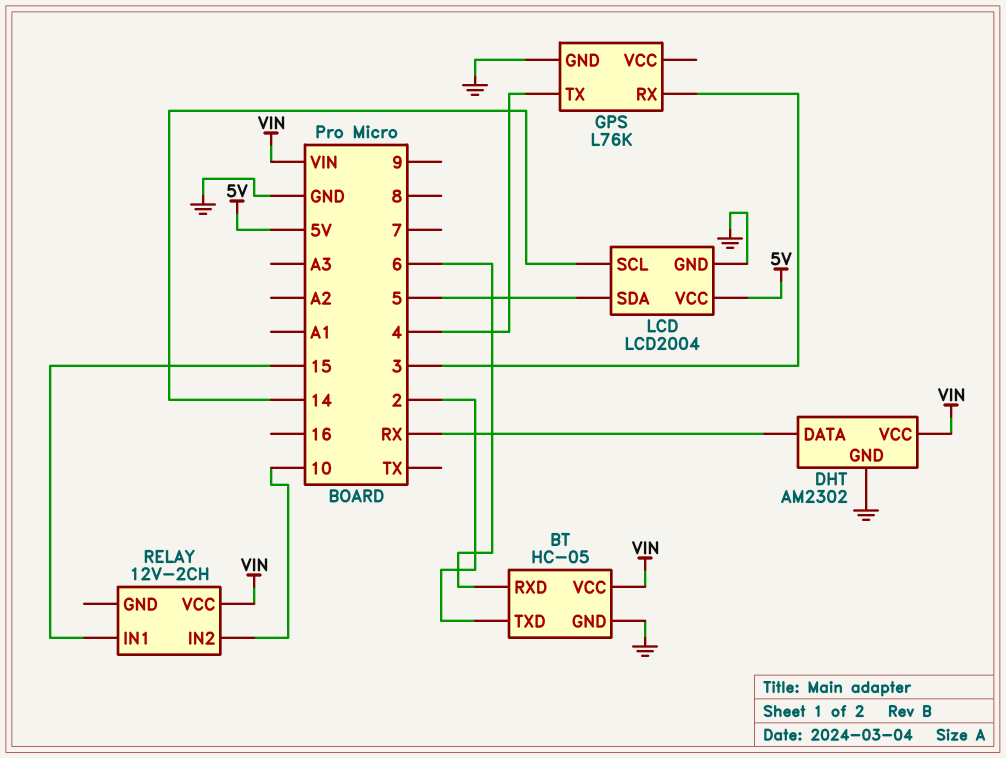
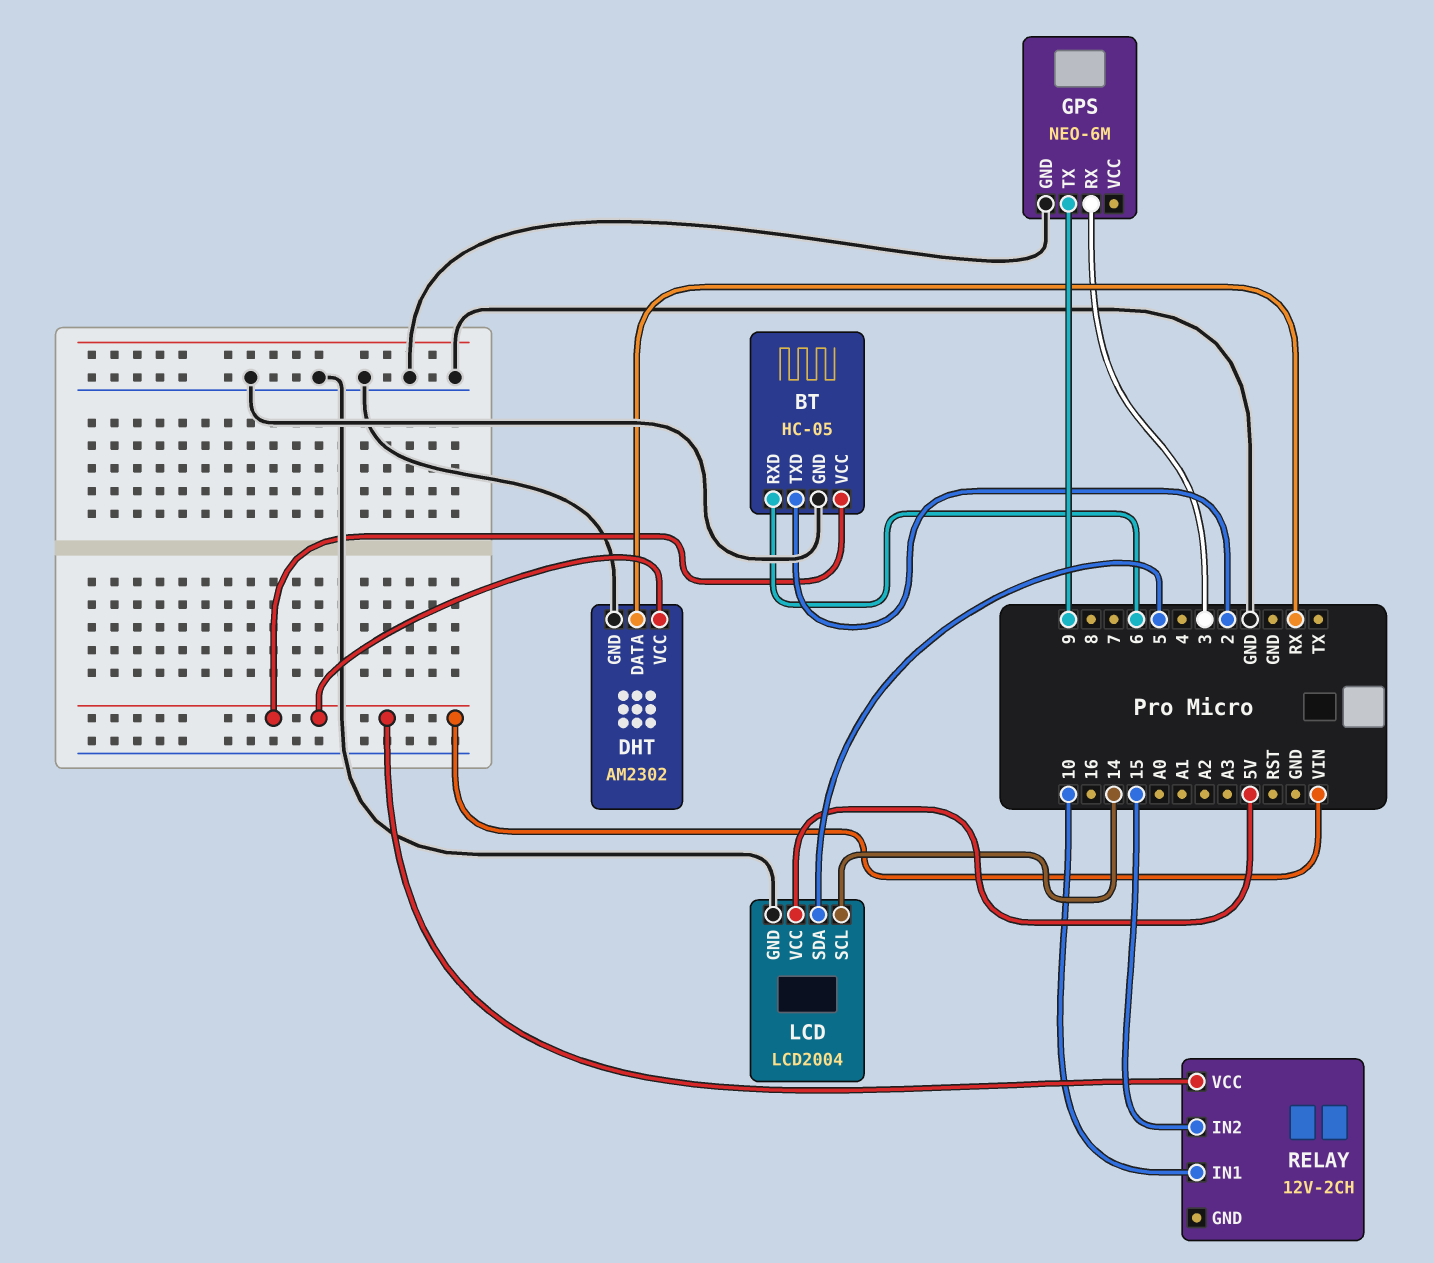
GPS: L76K -> NEO-6M
GPS pin TX: 4 -> 9
RELAY pin IN1: 15 -> 10
RELAY pin IN2: 10 -> 15

